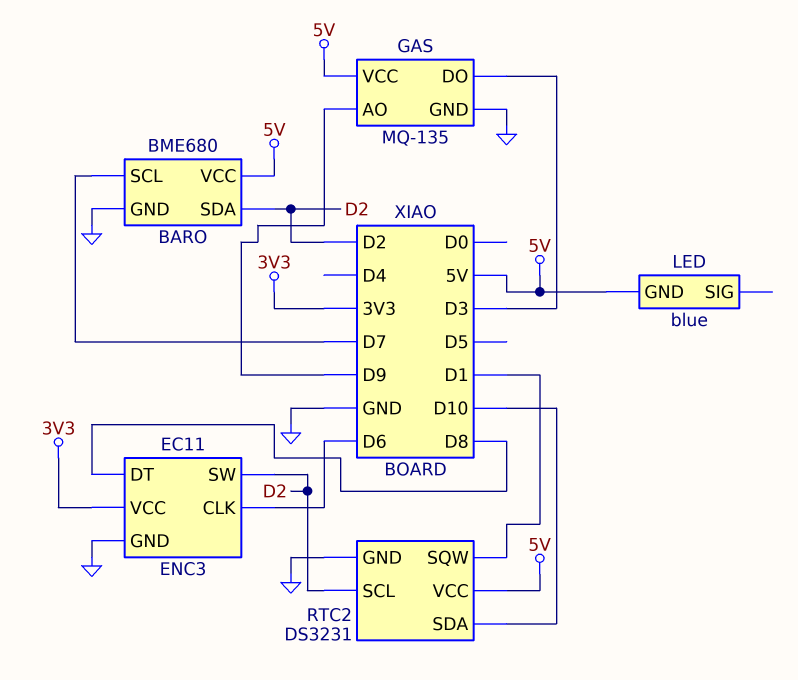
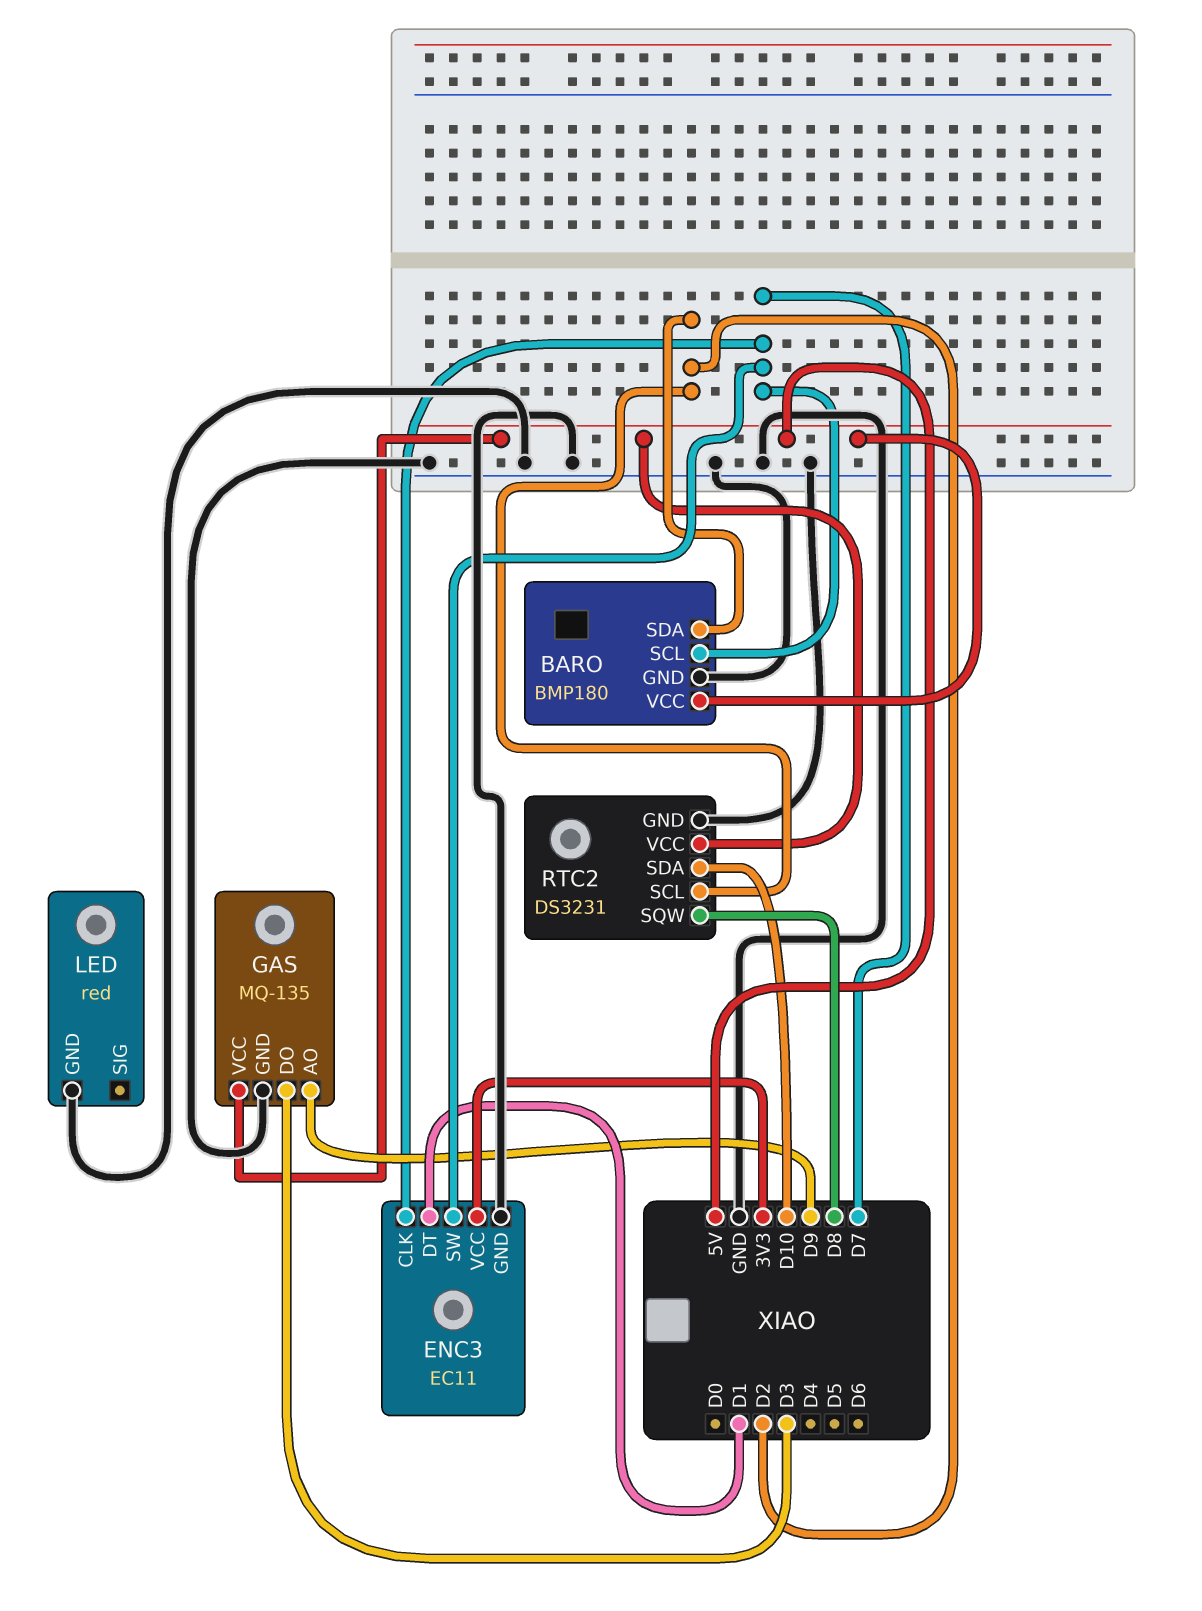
BARO: BME680 -> BMP180
ENC3 pin CLK: D6 -> D7
ENC3 pin DT: D8 -> D1
ENC3 pin SW: D2 -> D7
LED: blue -> red
LED pin GND: 5V -> GND
RTC2 pin SQW: D1 -> D8

